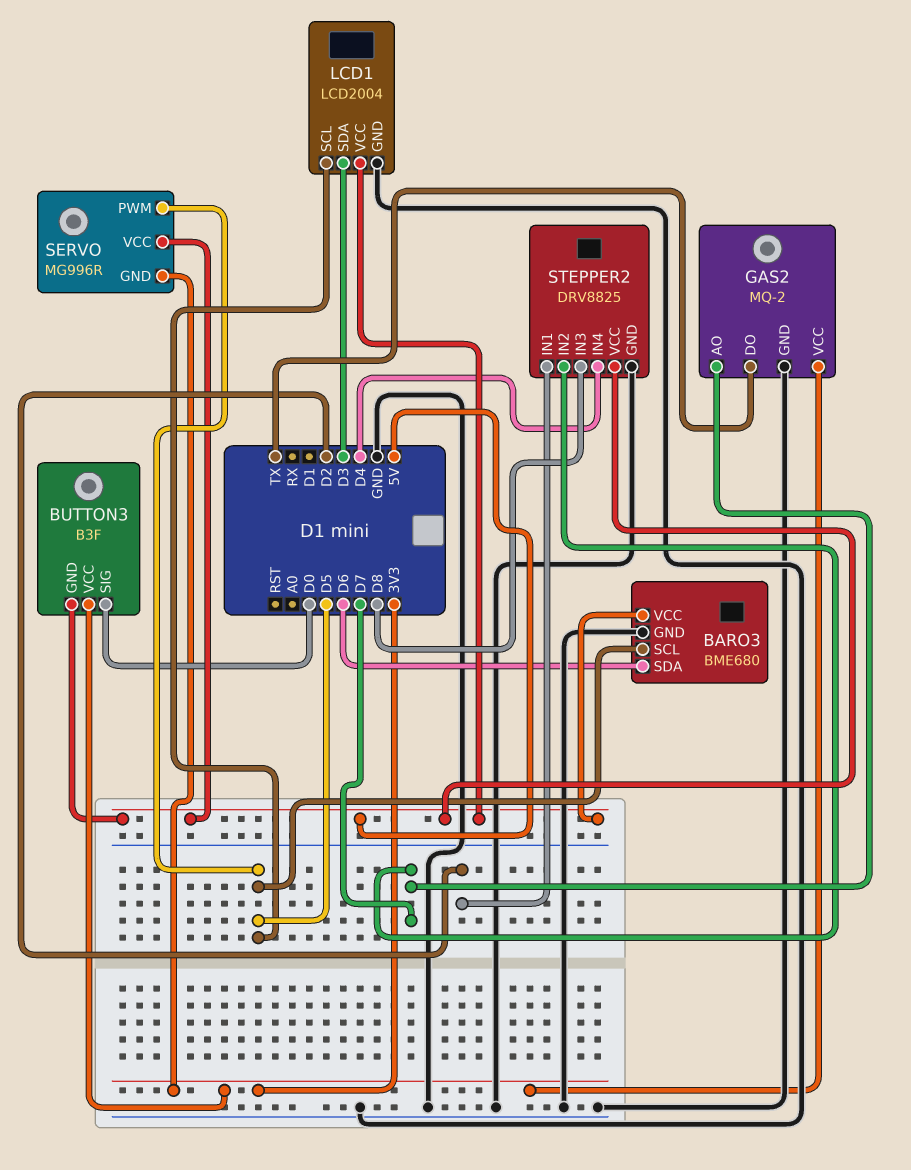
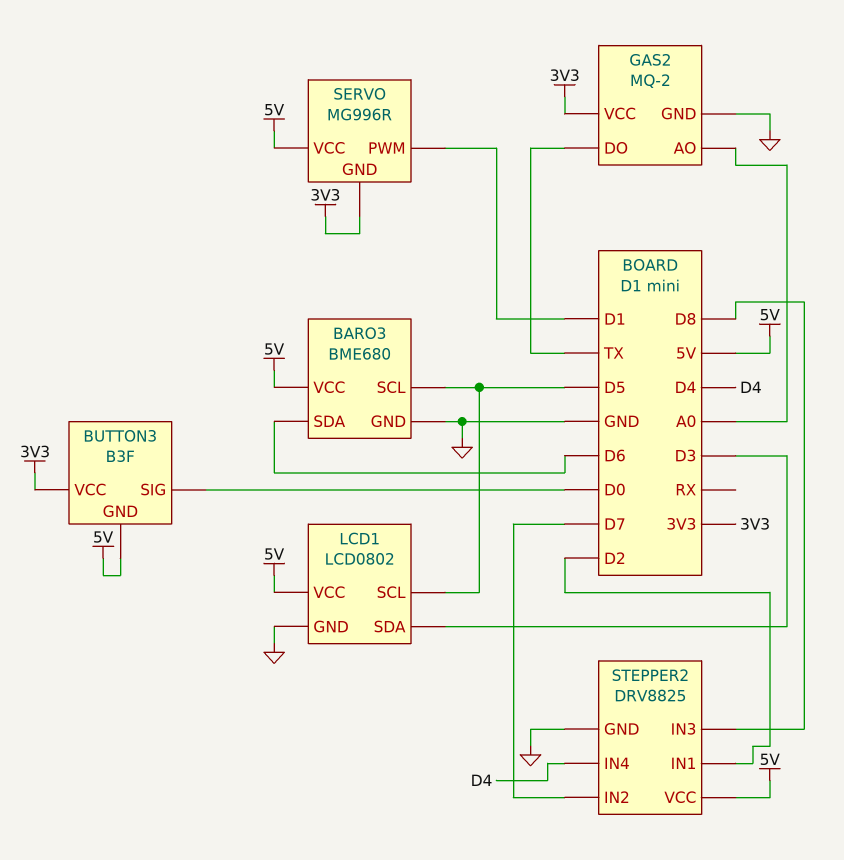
GAS2 pin AO: D7 -> A0
LCD1: LCD2004 -> LCD0802
SERVO pin PWM: D5 -> D1

